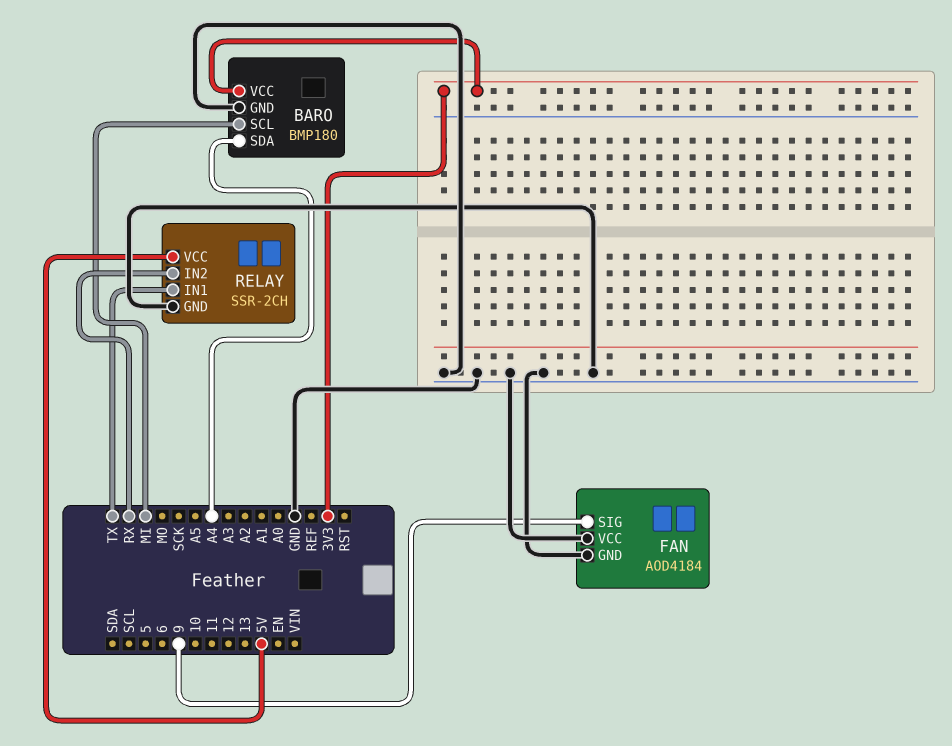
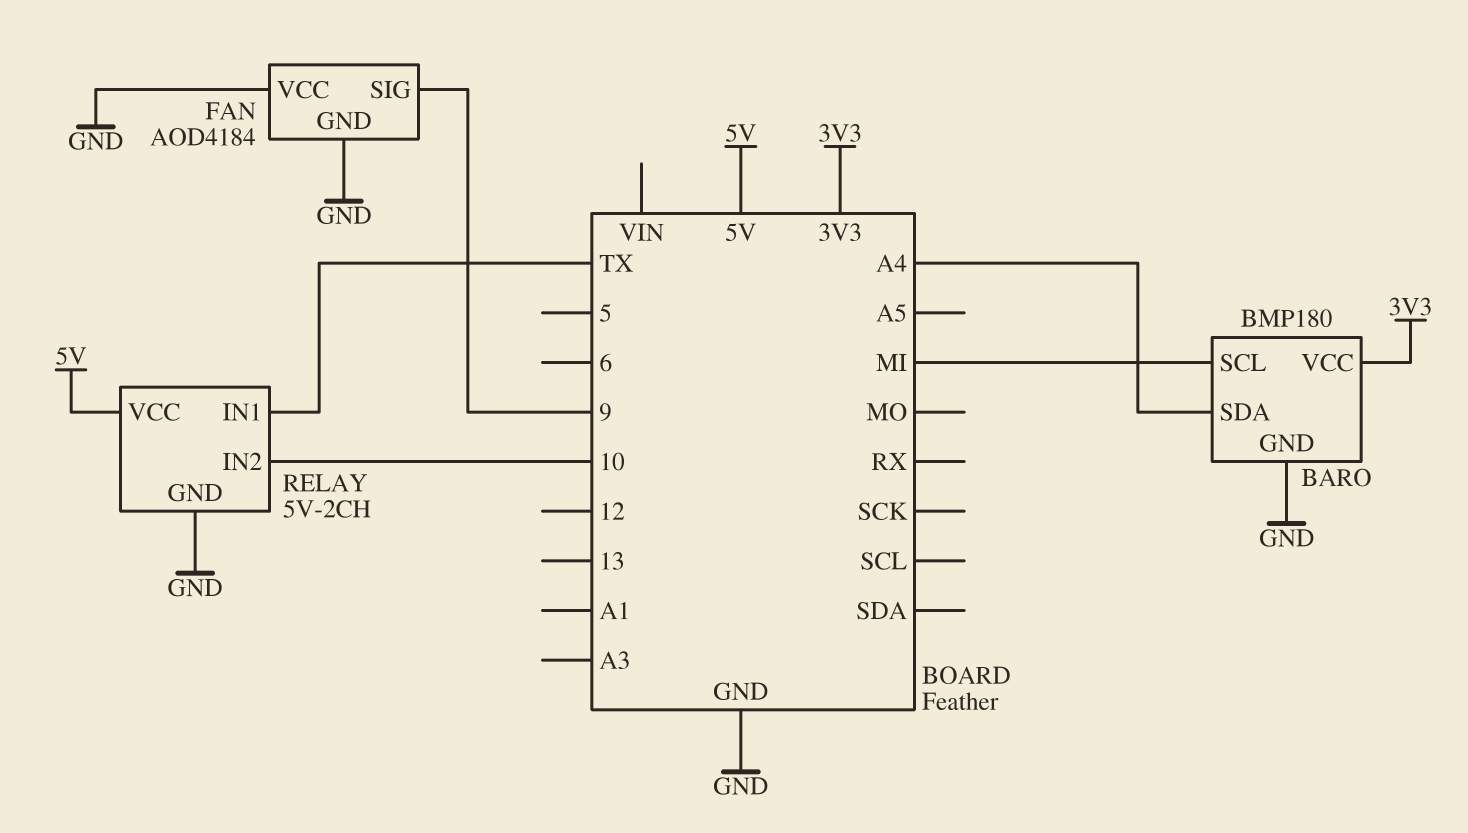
RELAY: SSR-2CH -> 5V-2CH
RELAY pin IN2: RX -> 10

